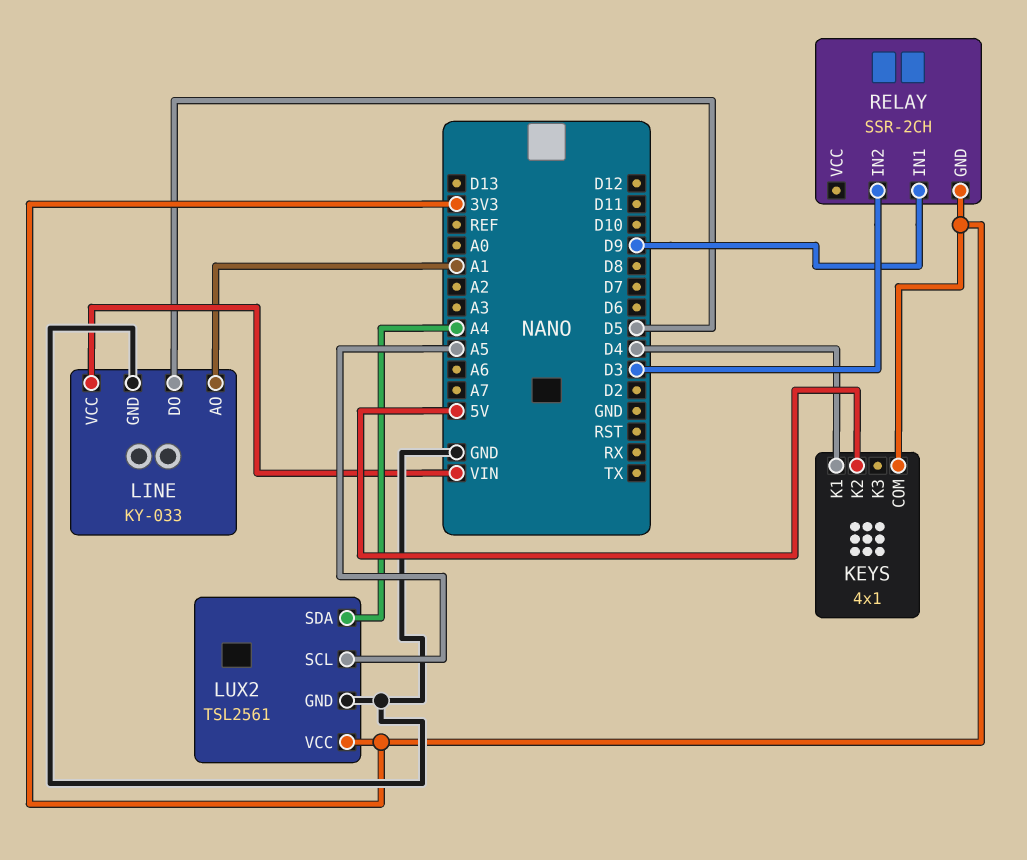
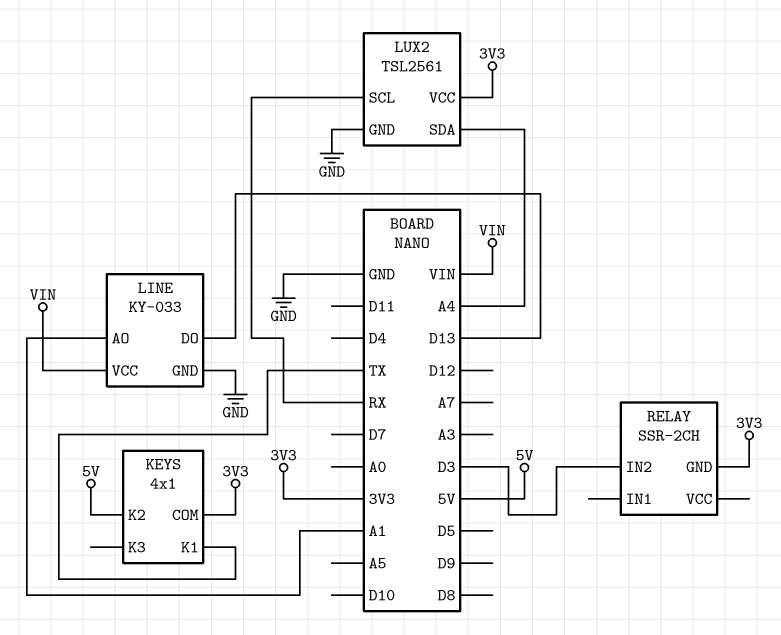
KEYS pin K1: D4 -> TX
LINE pin DO: D5 -> D13
LUX2 pin SCL: A5 -> RX
RELAY pin IN1: D9 -> none

